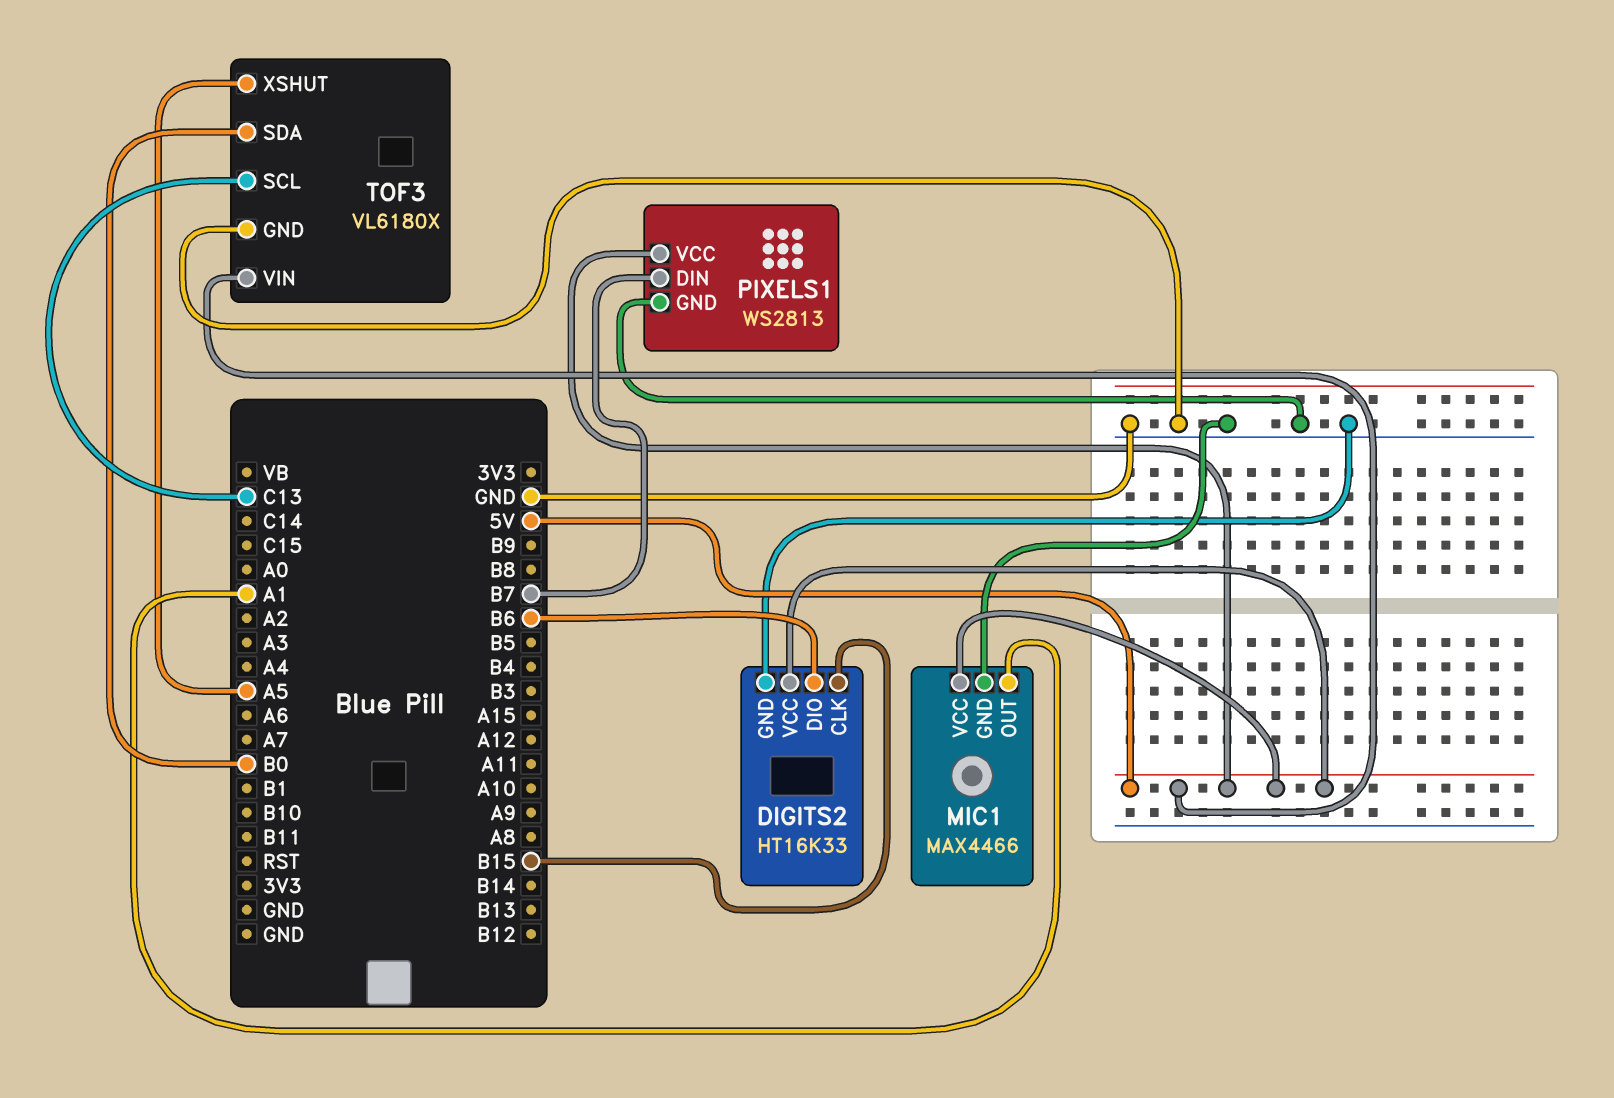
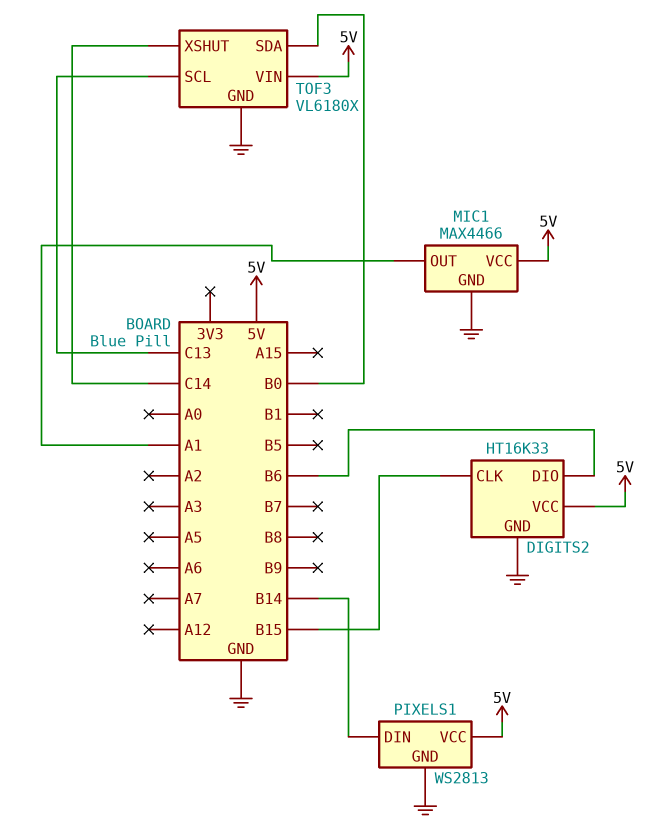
PIXELS1 pin DIN: B7 -> B14
TOF3 pin XSHUT: A5 -> C14

